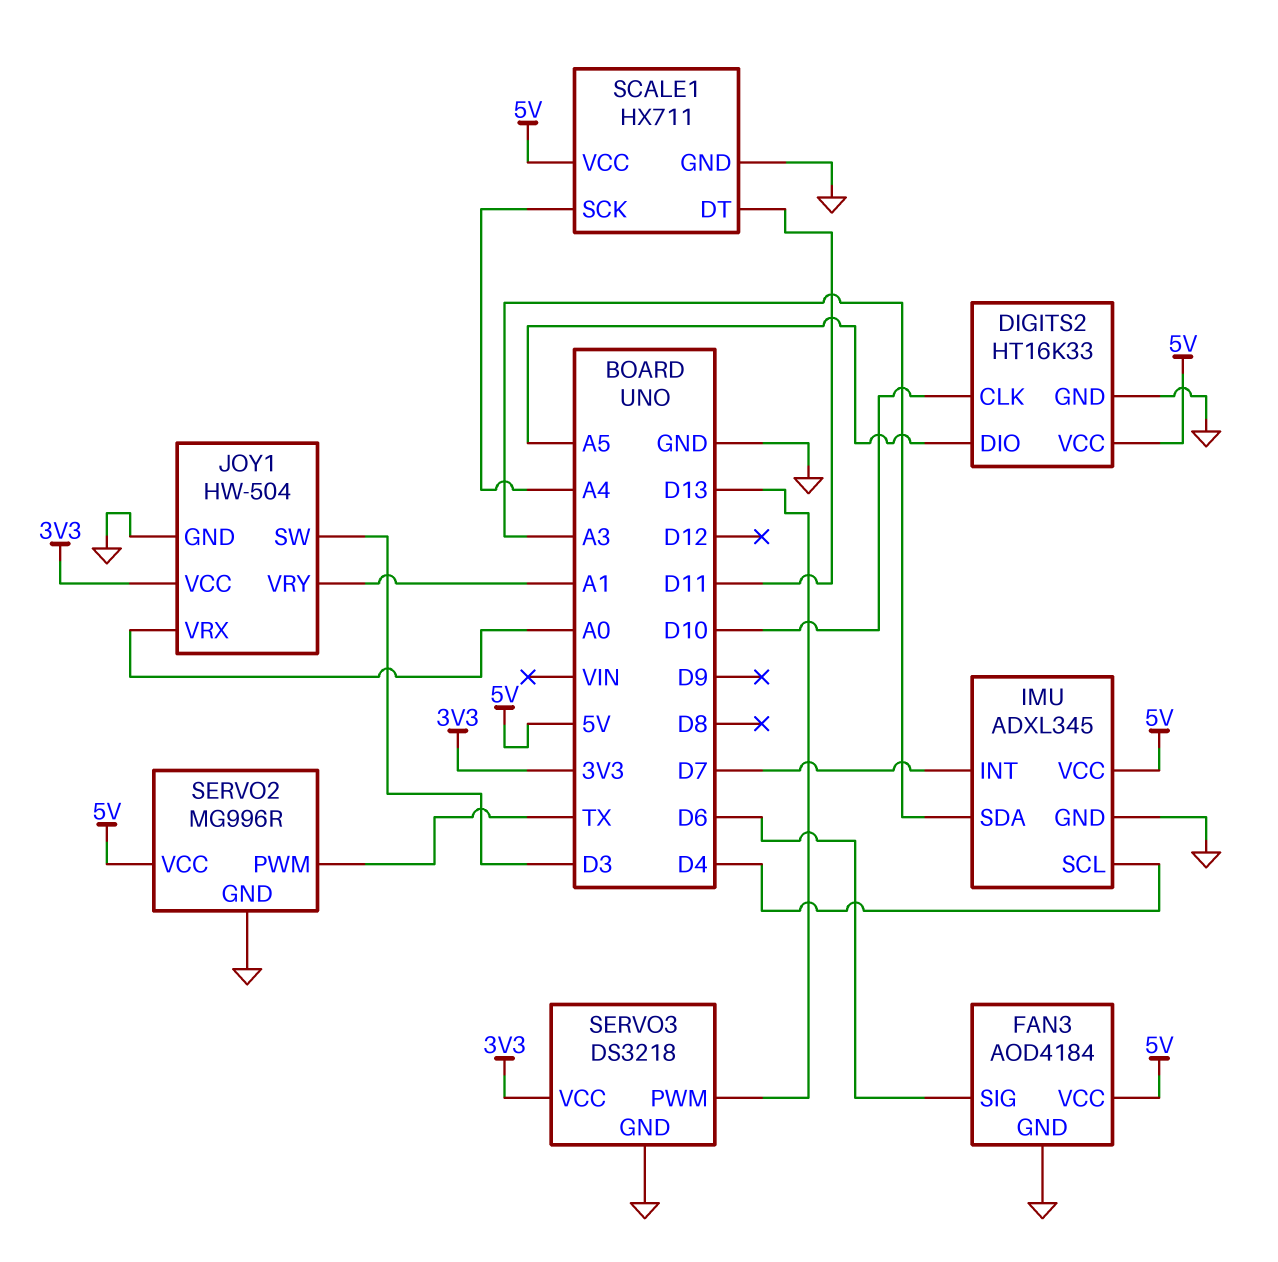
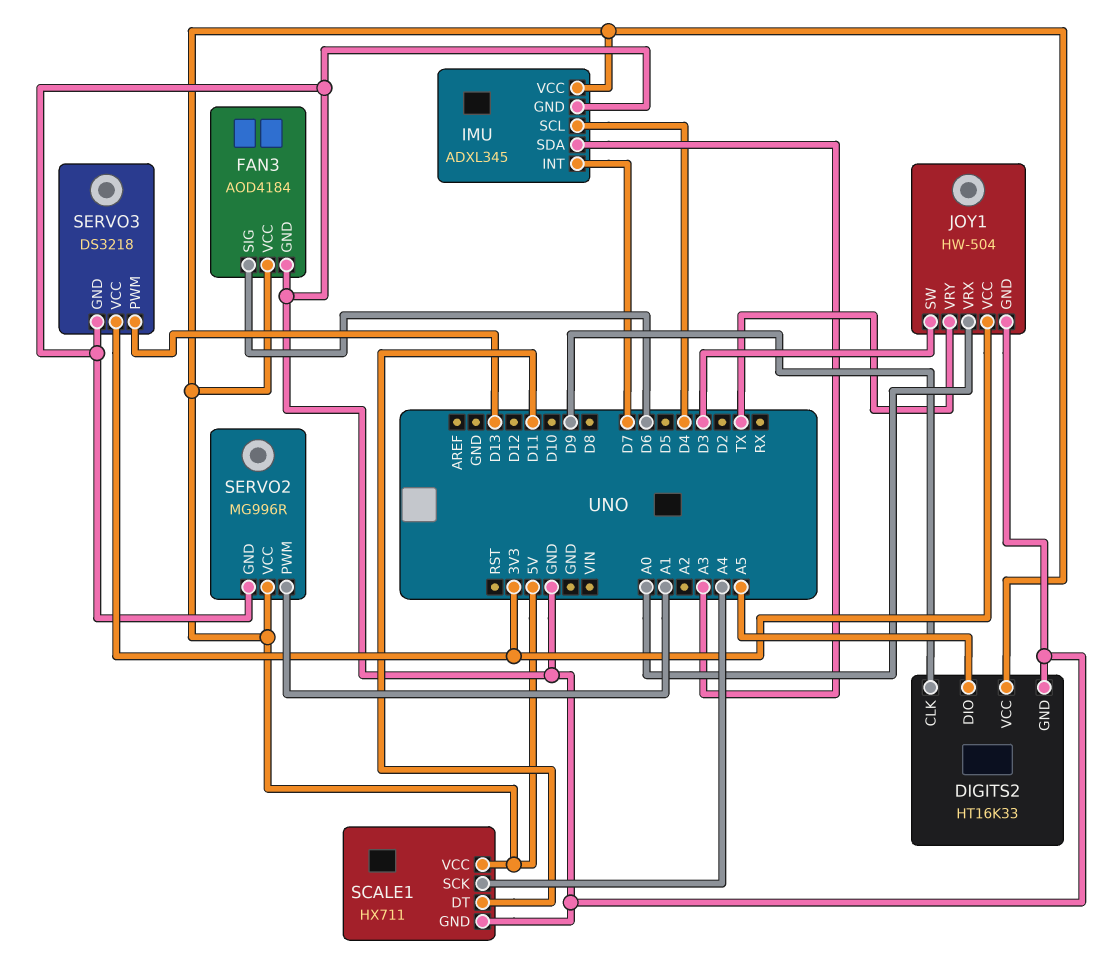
DIGITS2 pin CLK: D10 -> D9
JOY1 pin VRY: A1 -> TX
SERVO2 pin PWM: TX -> A1

